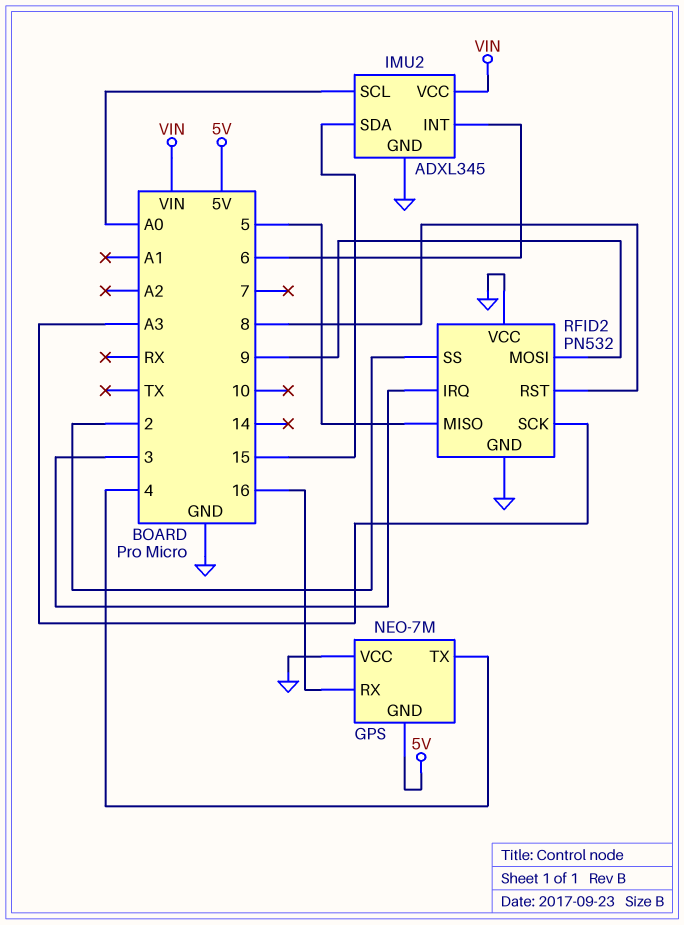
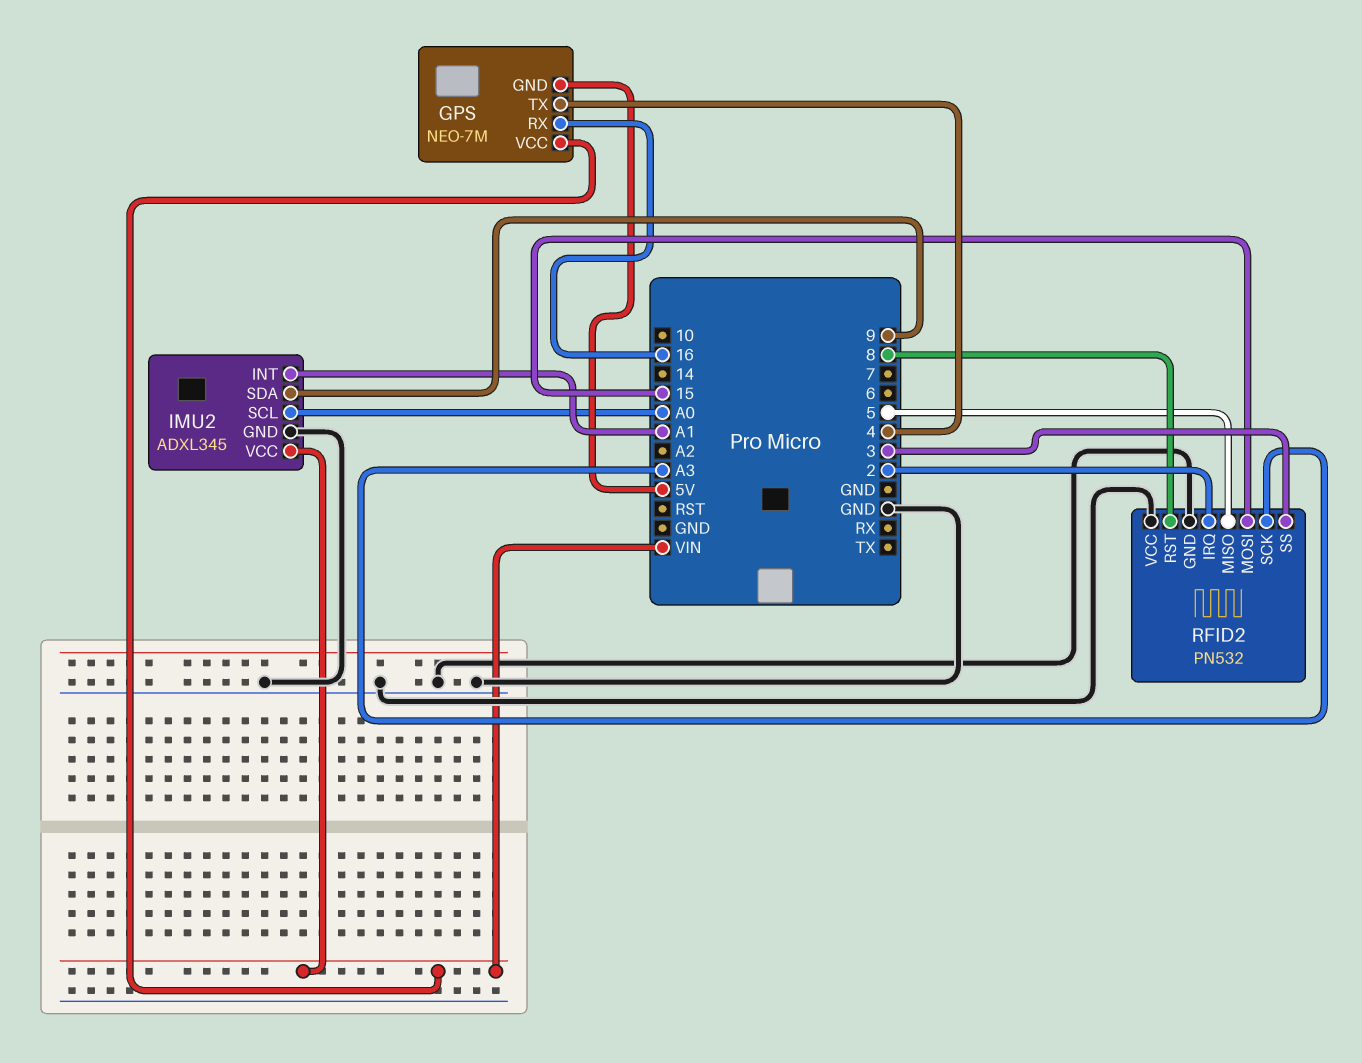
GPS pin VCC: GND -> VIN
IMU2 pin INT: 6 -> A1
IMU2 pin SDA: 15 -> 9
RFID2 pin IRQ: 3 -> 2
RFID2 pin MOSI: 9 -> 15
RFID2 pin SS: 2 -> 3

